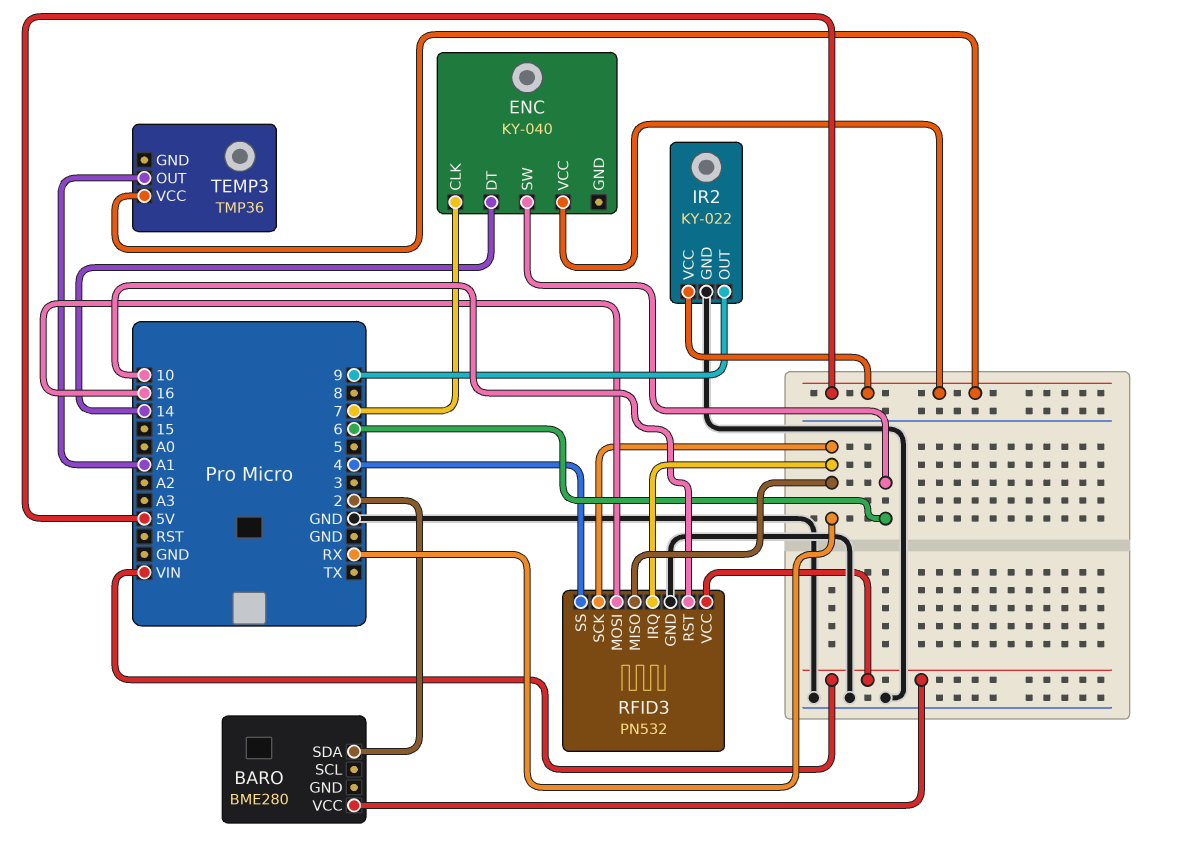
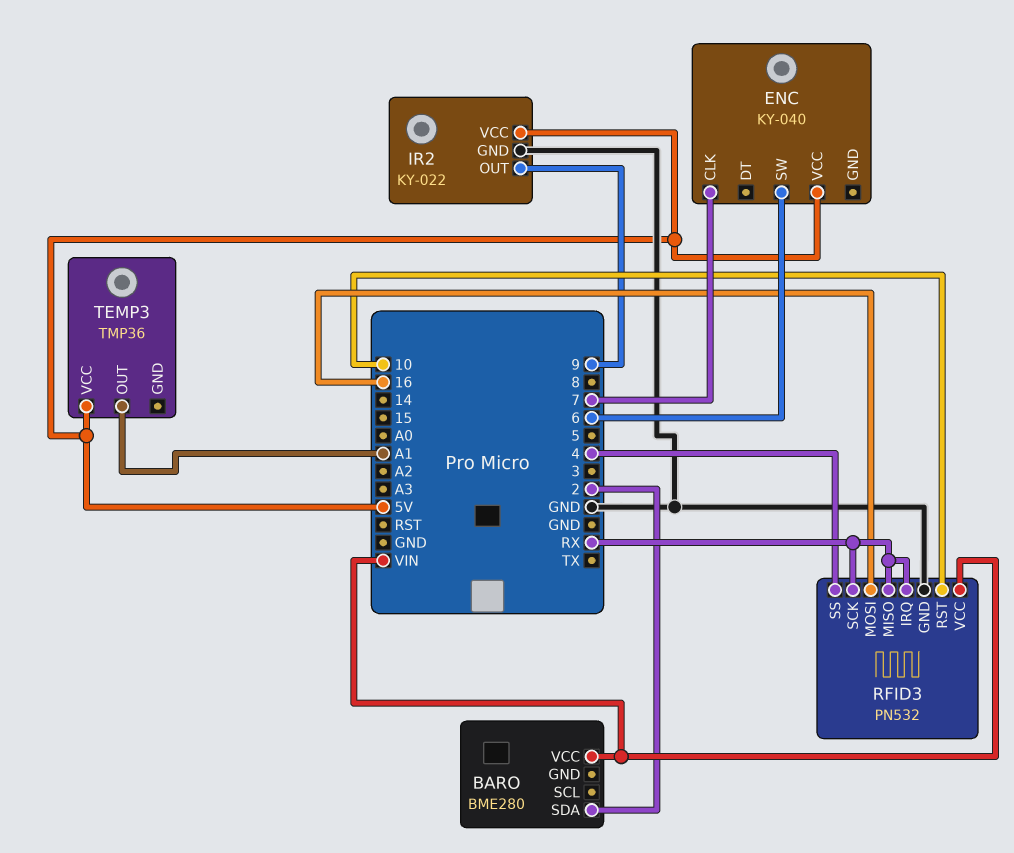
ENC pin DT: 14 -> none

